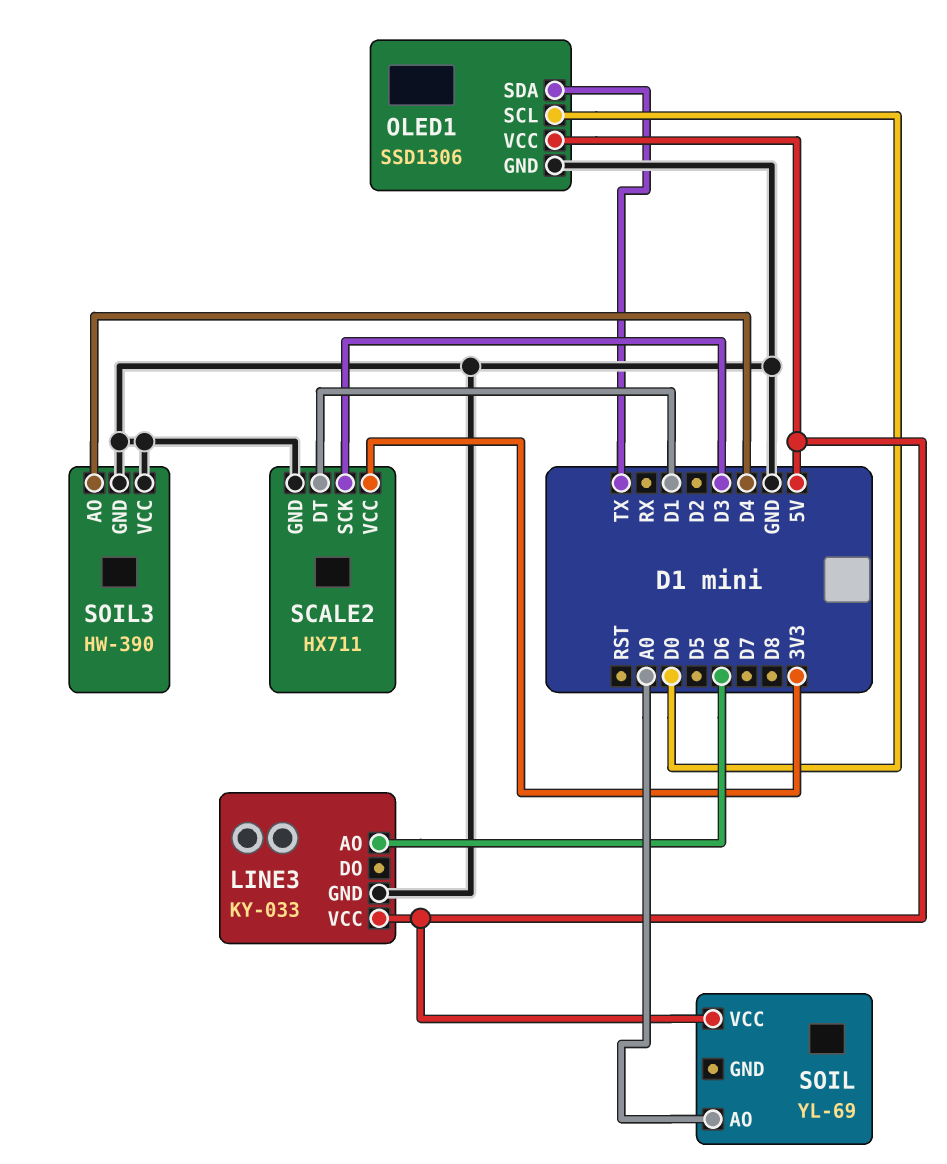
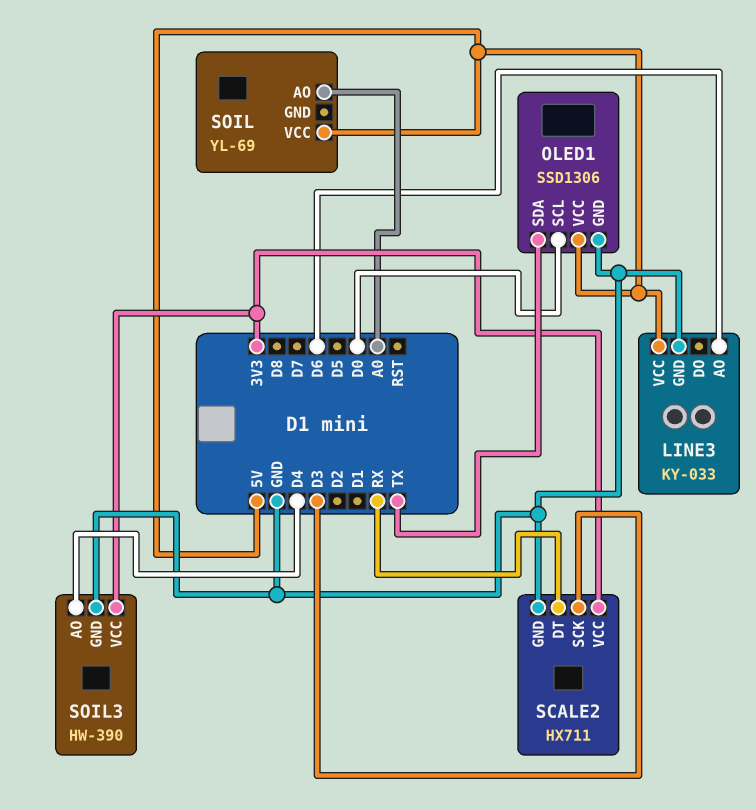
SCALE2 pin DT: D1 -> RX
SOIL3 pin VCC: GND -> 3V3

